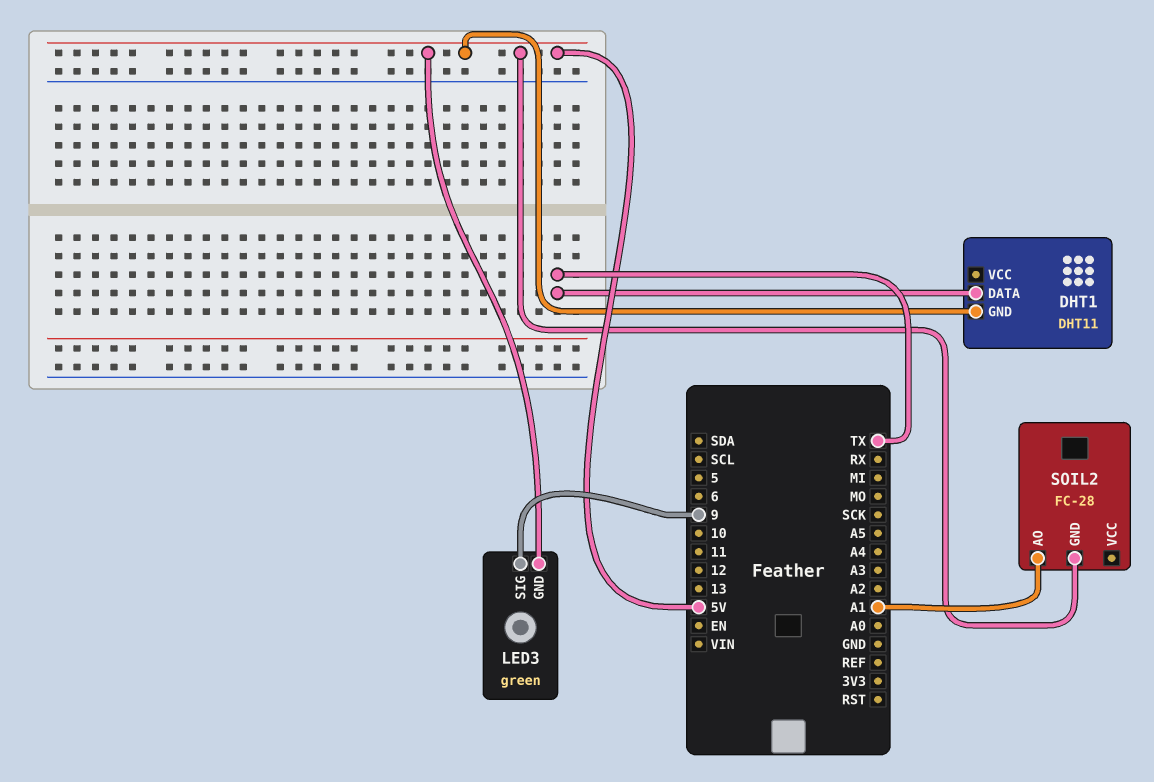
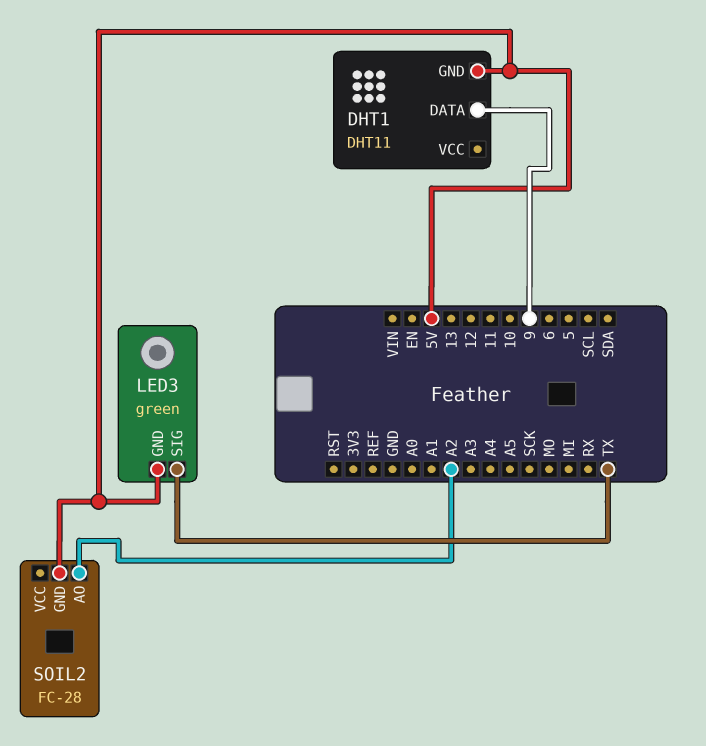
DHT1 pin DATA: TX -> 9
LED3 pin SIG: 9 -> TX
SOIL2 pin AO: A1 -> A2

